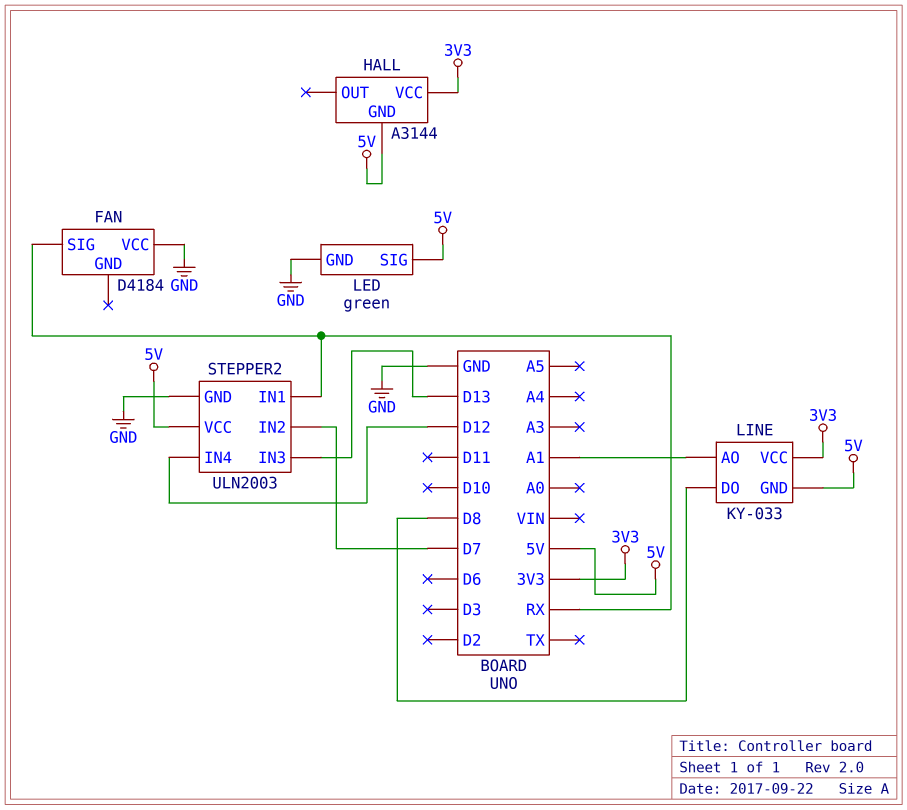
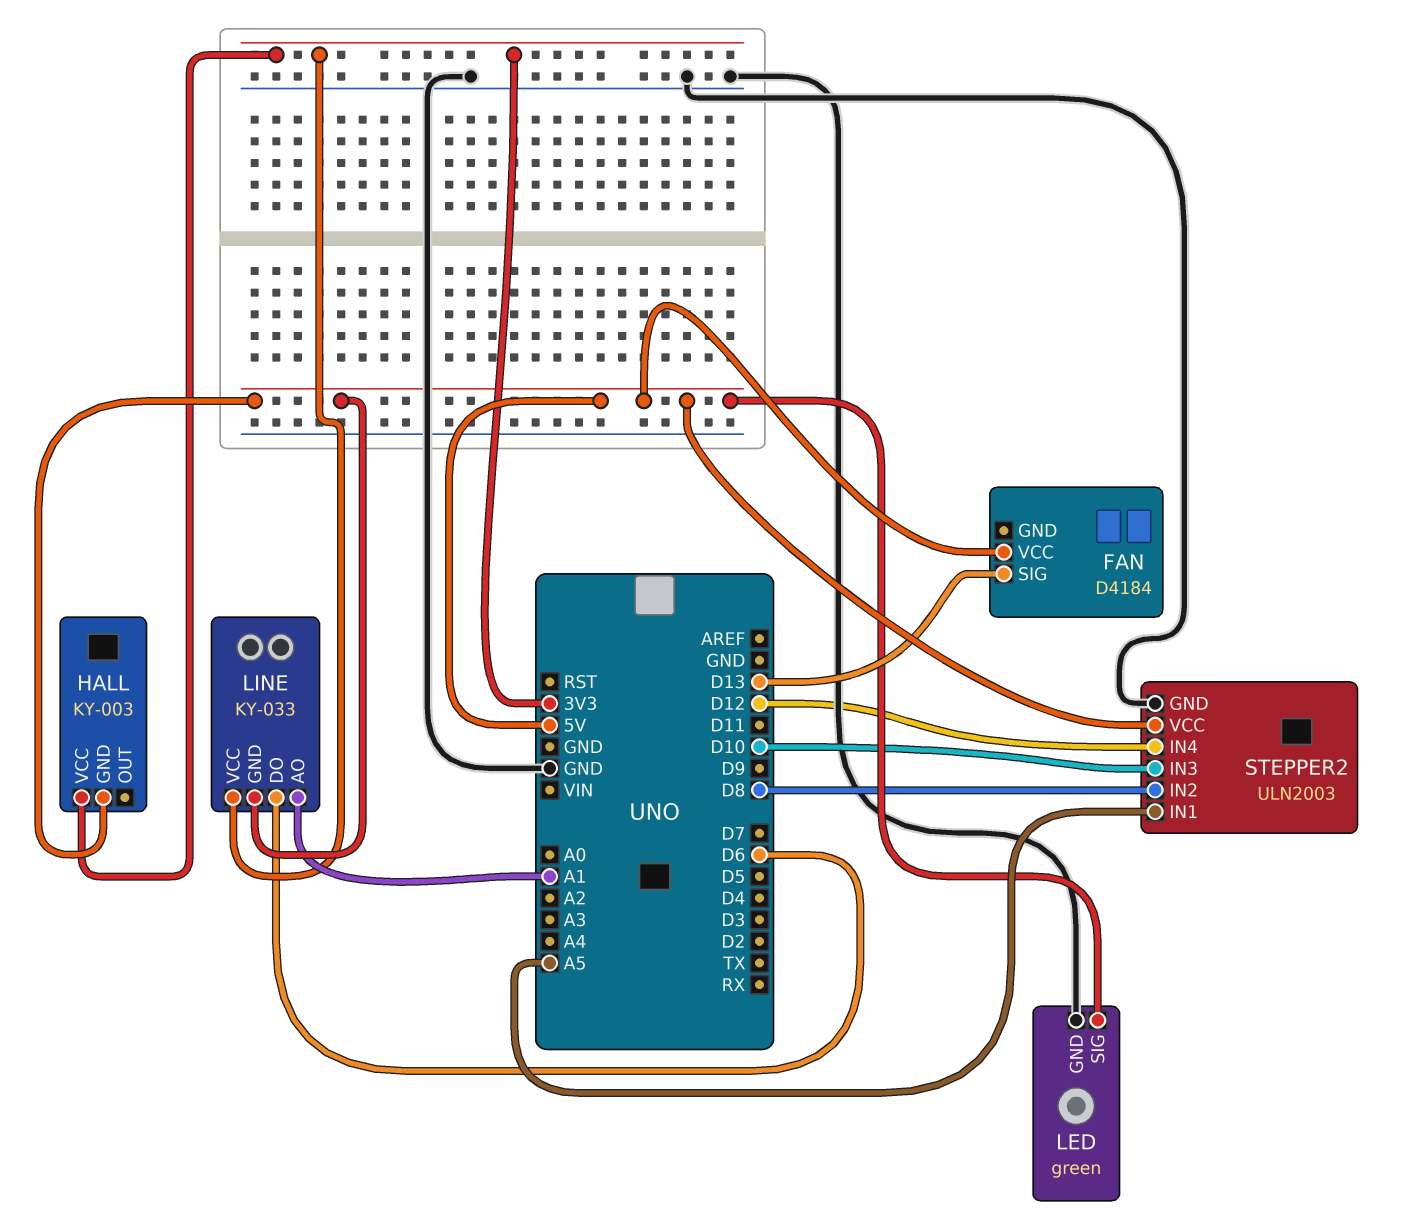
FAN pin SIG: RX -> D13
FAN pin VCC: GND -> 5V
HALL: A3144 -> KY-003
LINE pin DO: D8 -> D6
STEPPER2 pin IN1: RX -> A5
STEPPER2 pin IN2: D7 -> D8
STEPPER2 pin IN3: D13 -> D10

